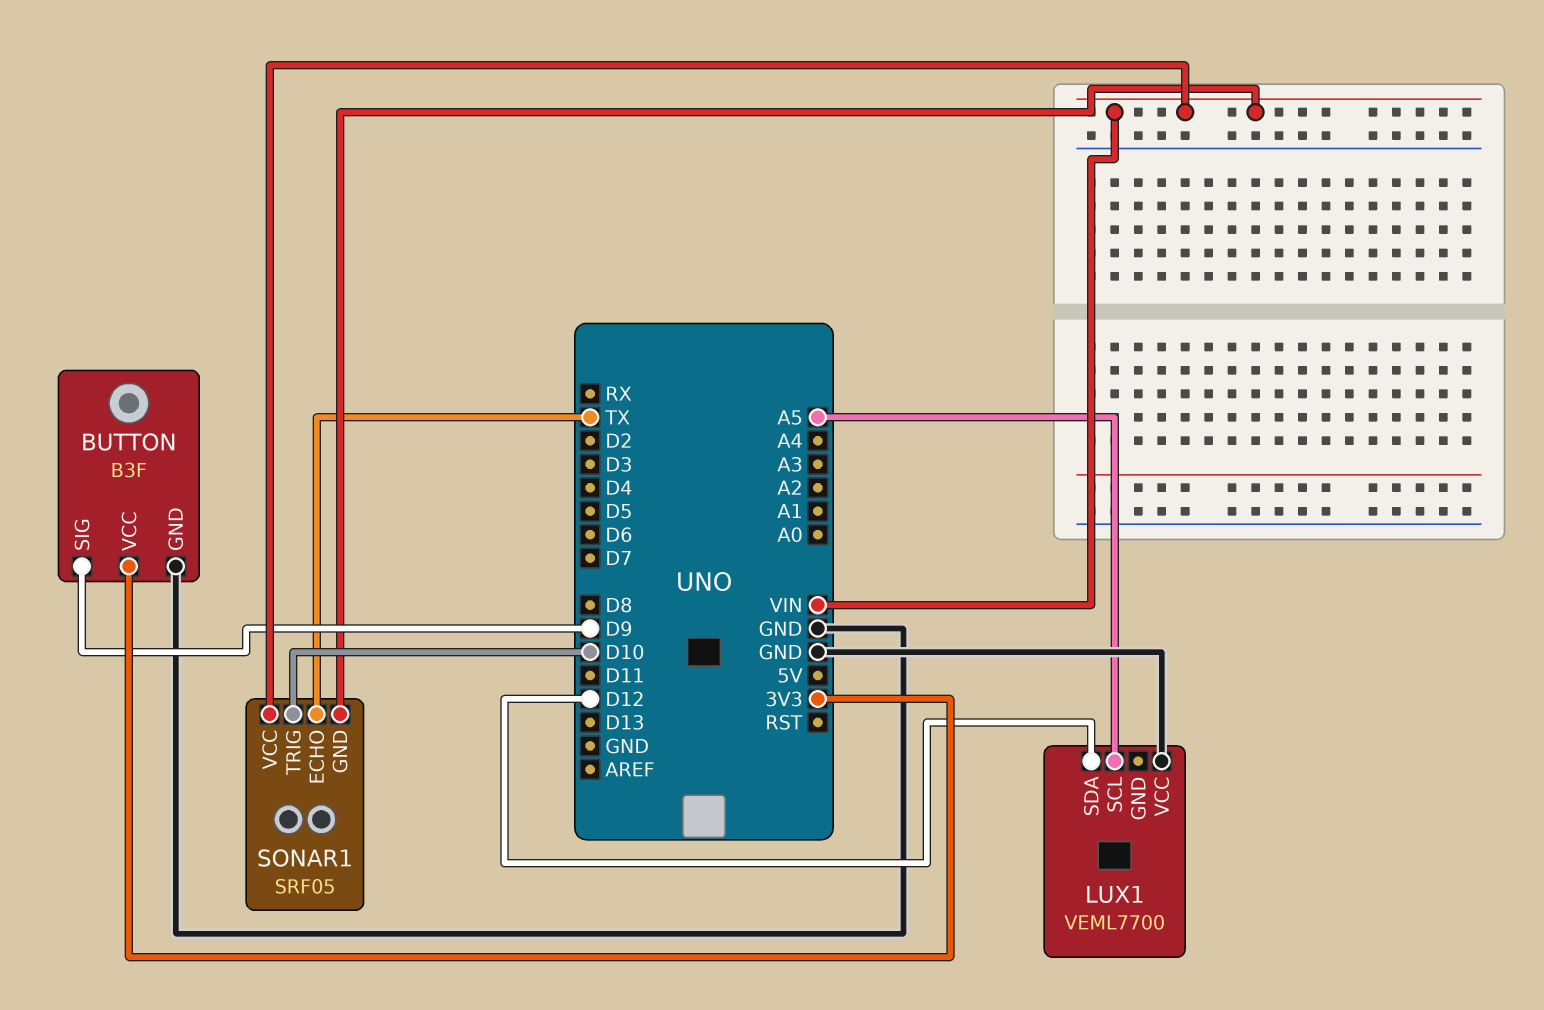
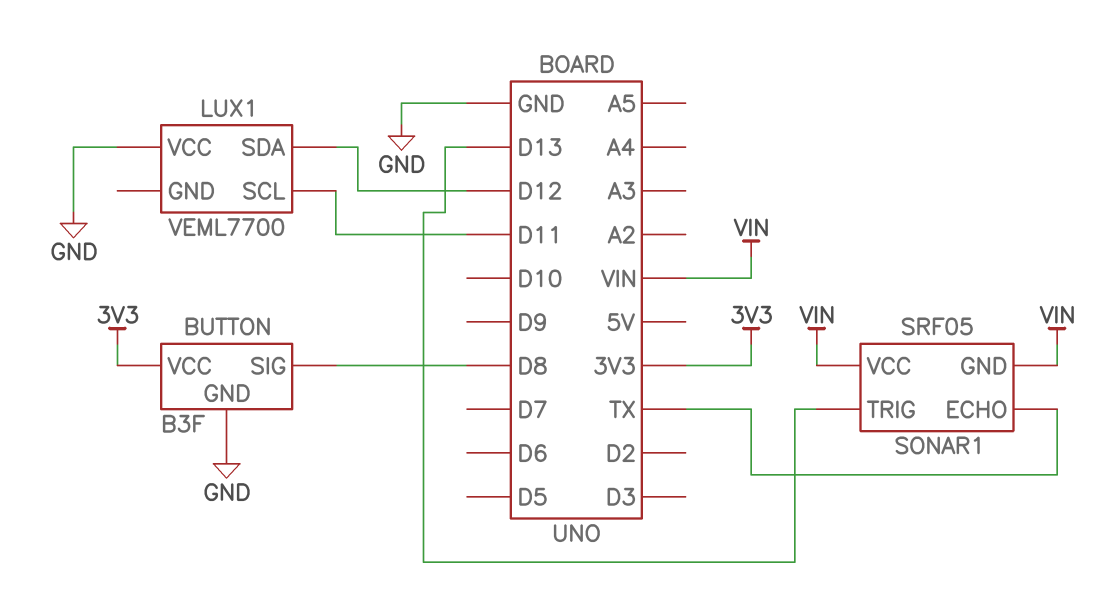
BUTTON pin SIG: D9 -> D8
LUX1 pin SCL: A5 -> D11
SONAR1 pin TRIG: D10 -> D13

